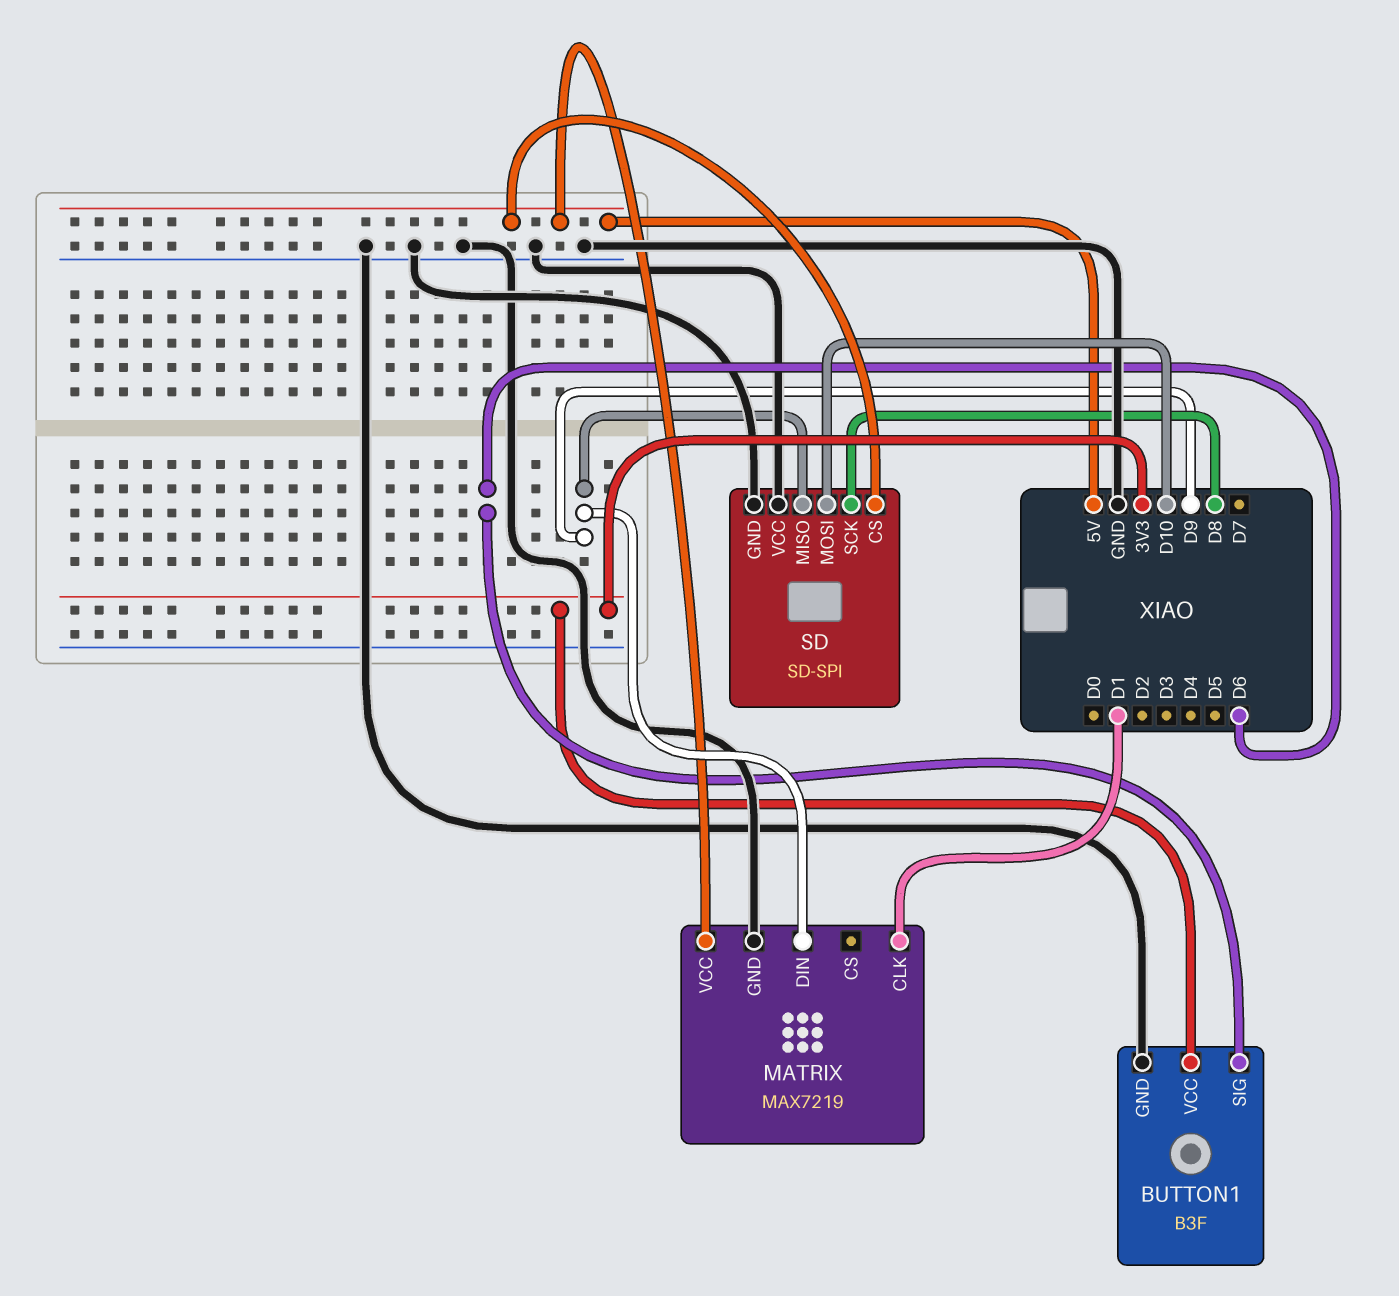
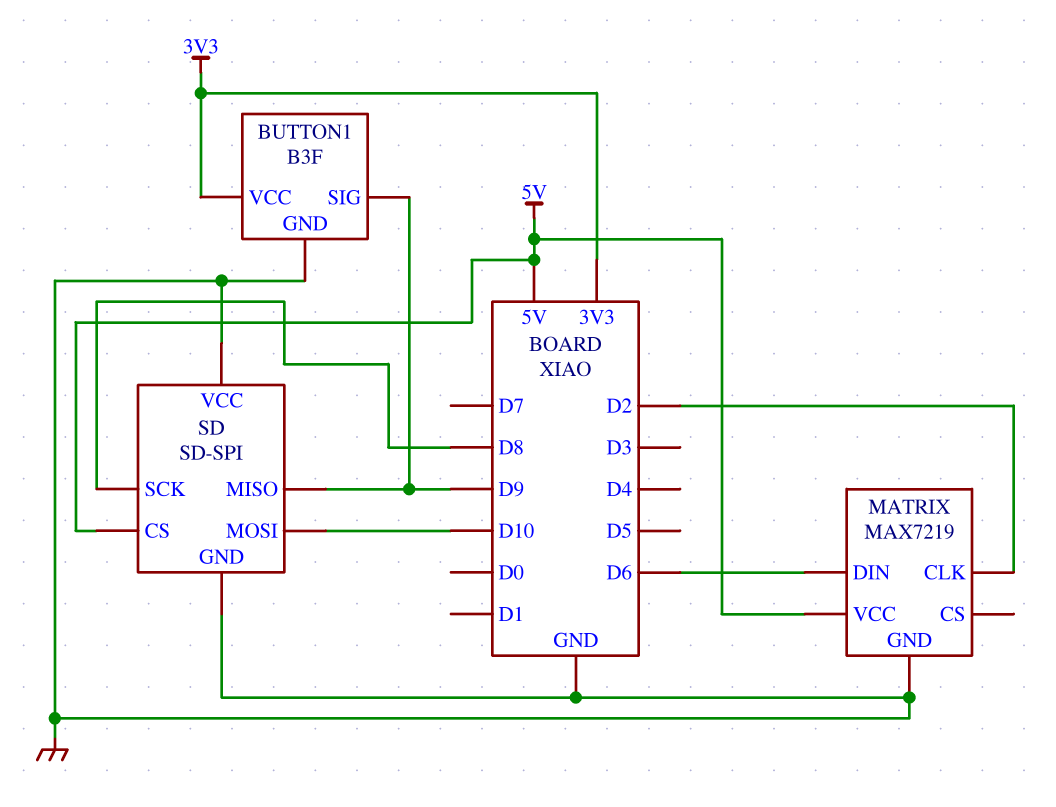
BUTTON1 pin SIG: D6 -> D9
MATRIX pin CLK: D1 -> D2
MATRIX pin DIN: D9 -> D6

